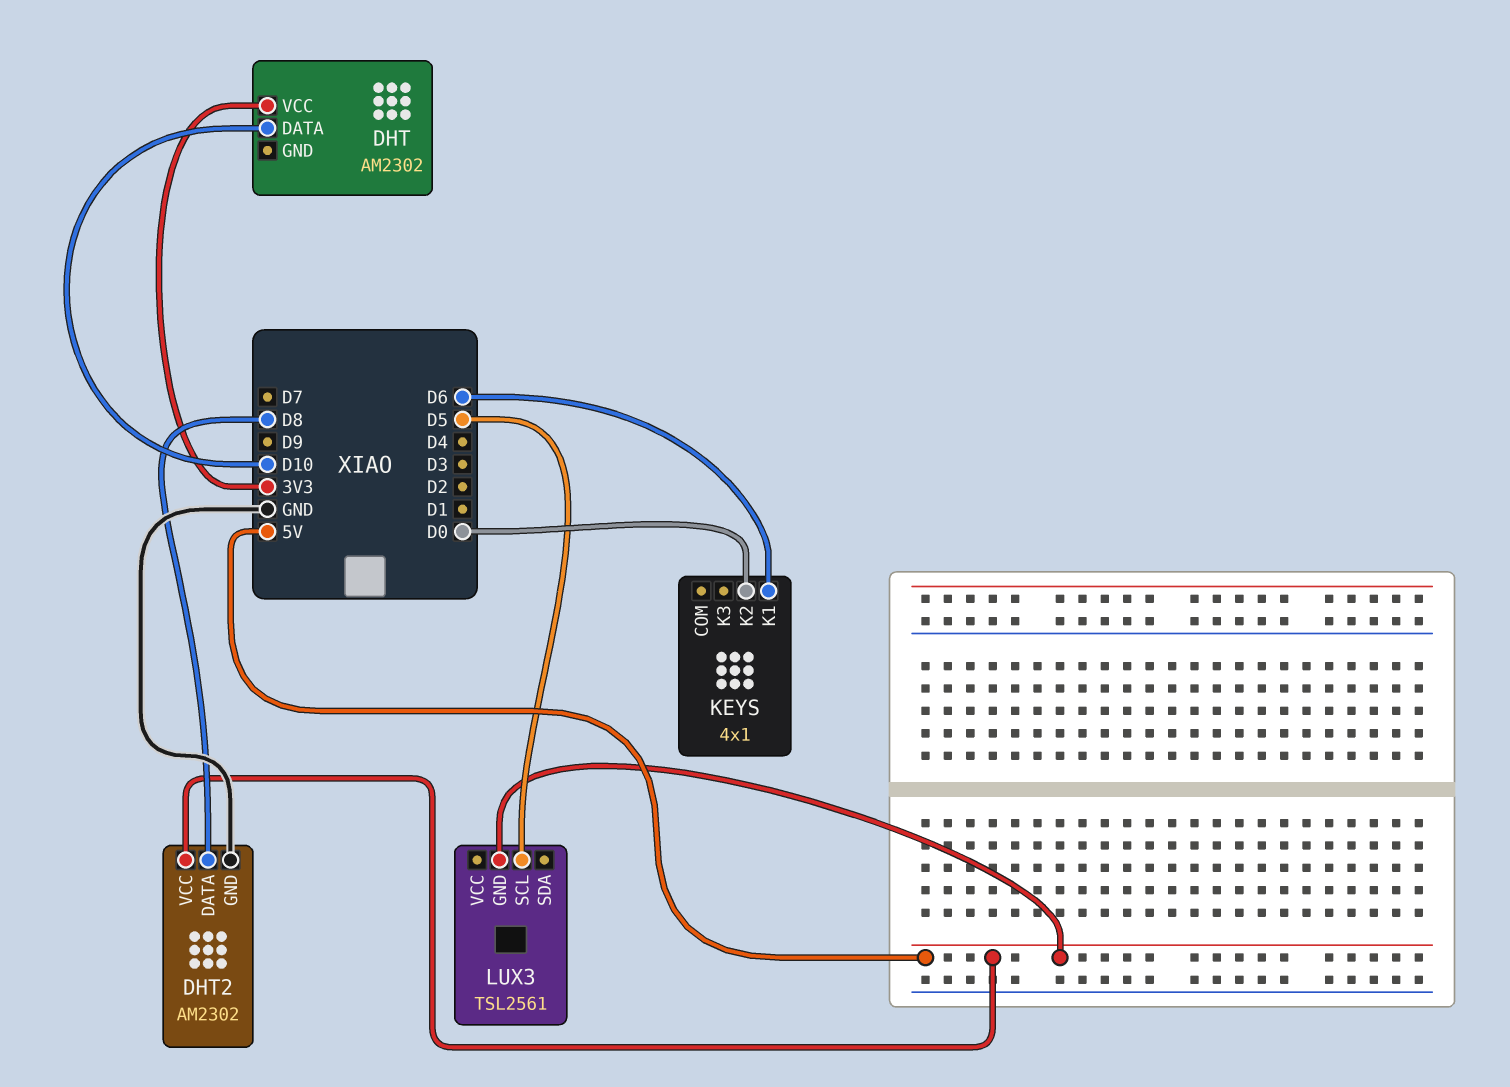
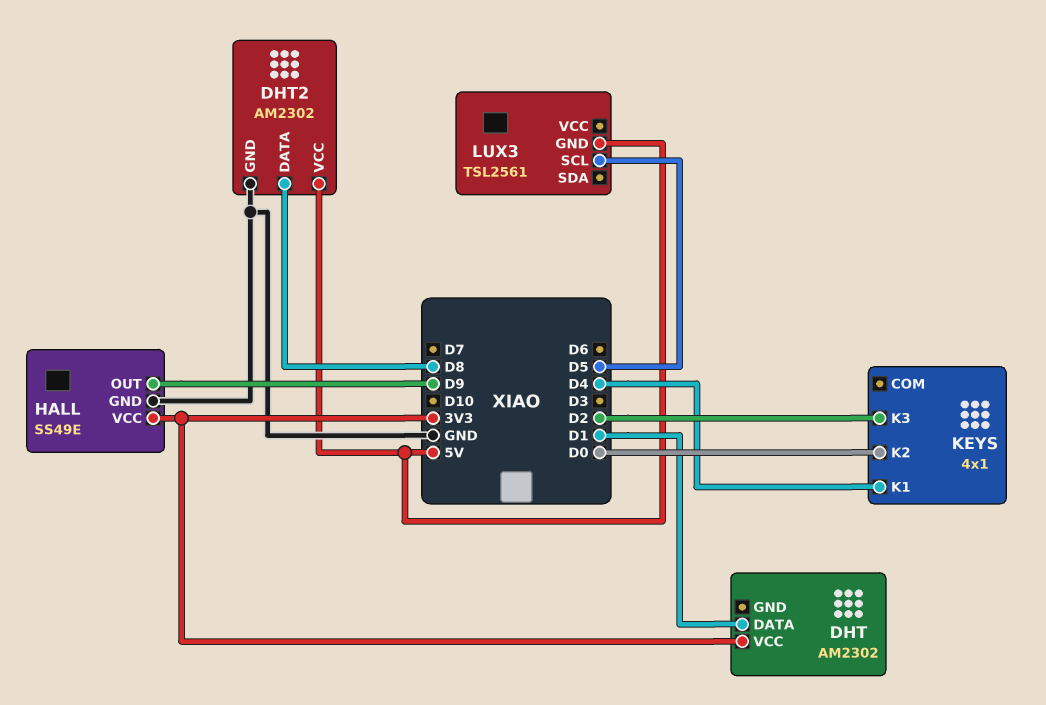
DHT pin DATA: D10 -> D1
HALL: none -> SS49E
HALL pin GND: none -> GND
HALL pin OUT: none -> D9
HALL pin VCC: none -> 3V3
KEYS pin K1: D6 -> D4
KEYS pin K3: none -> D2

